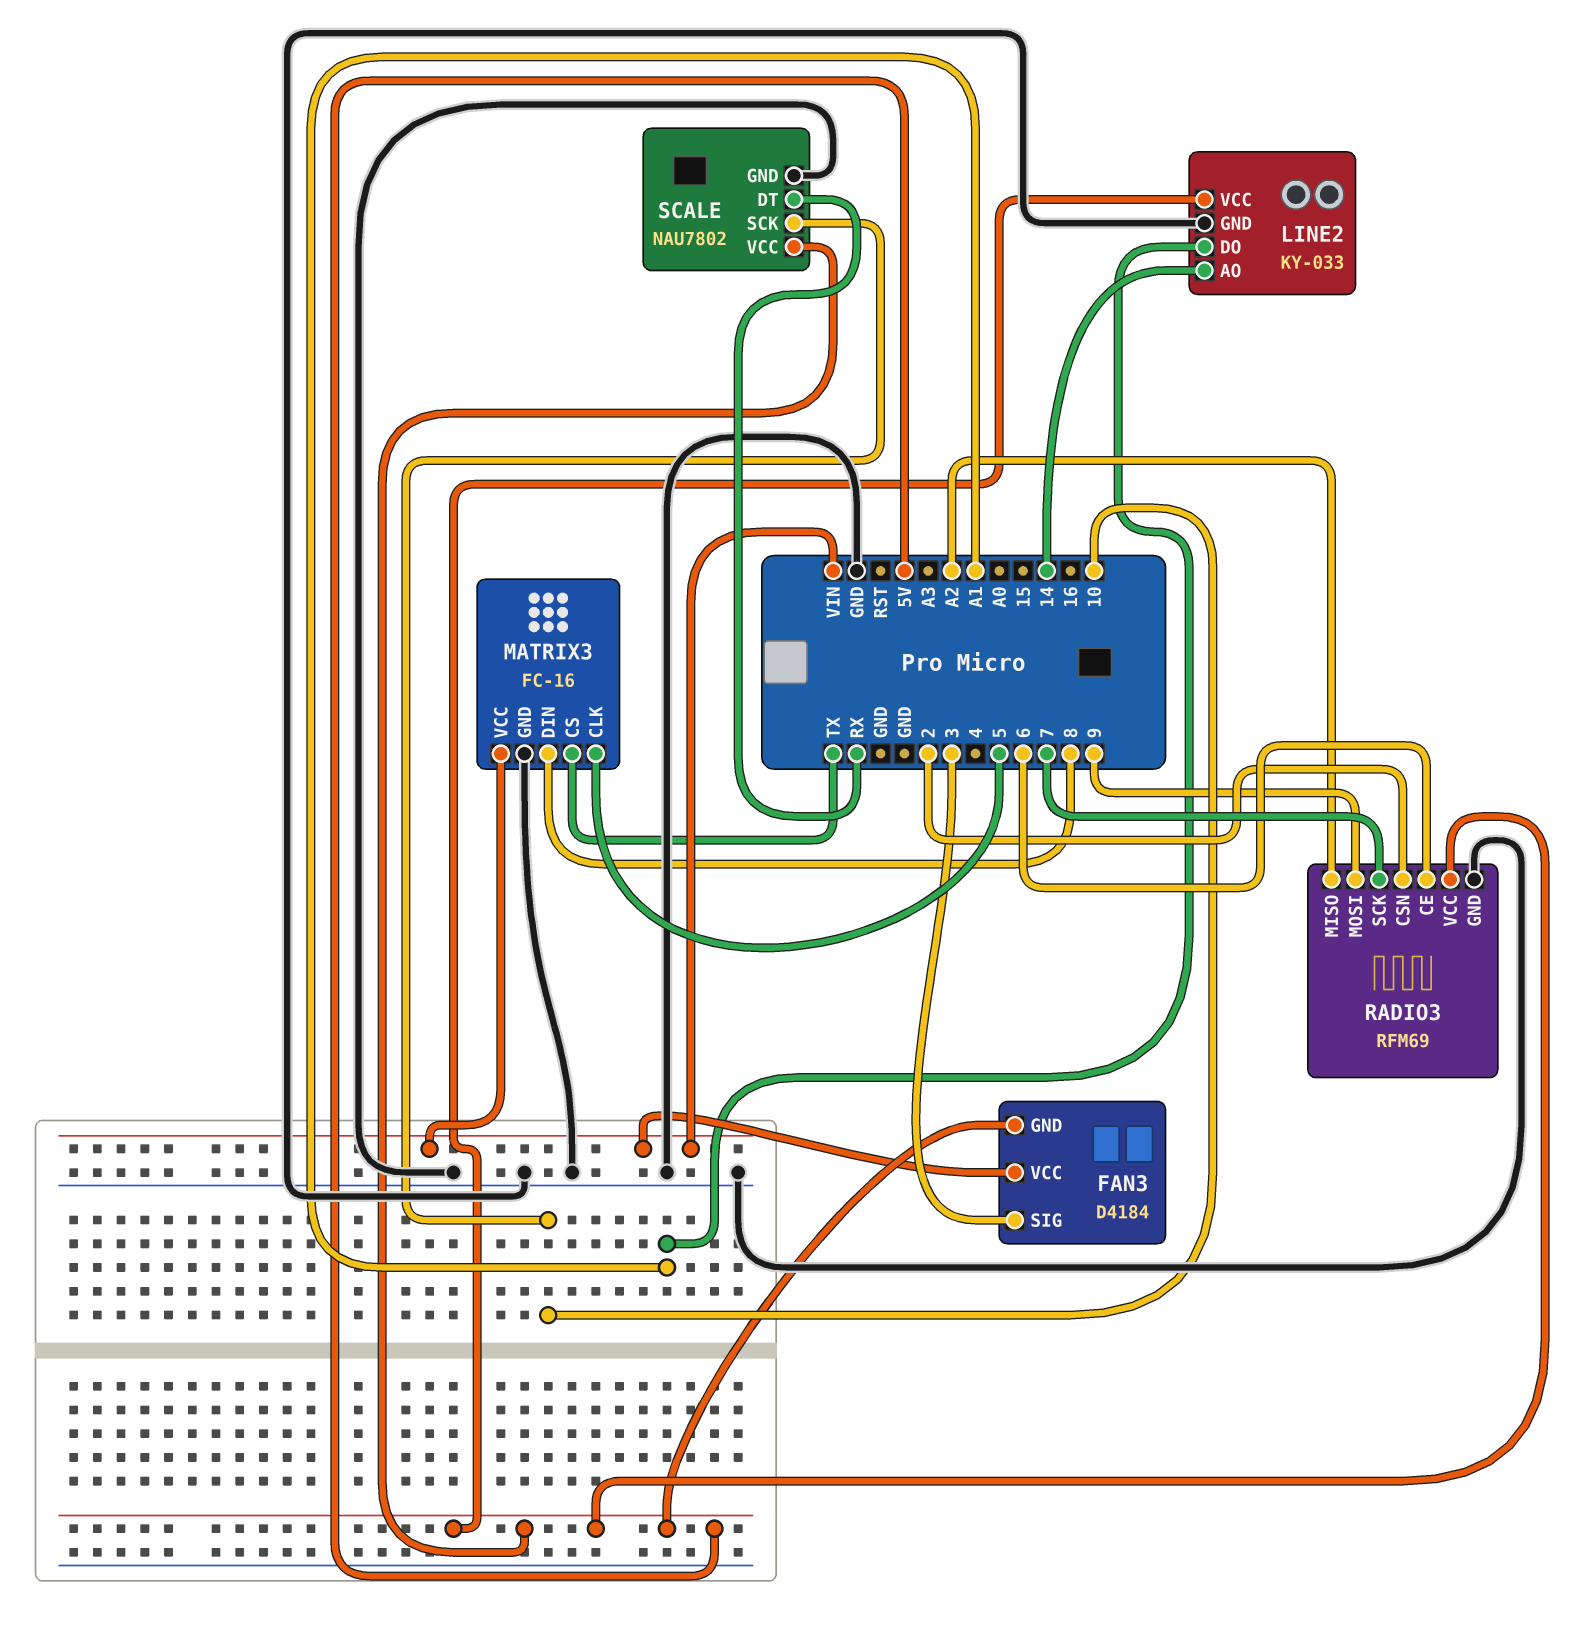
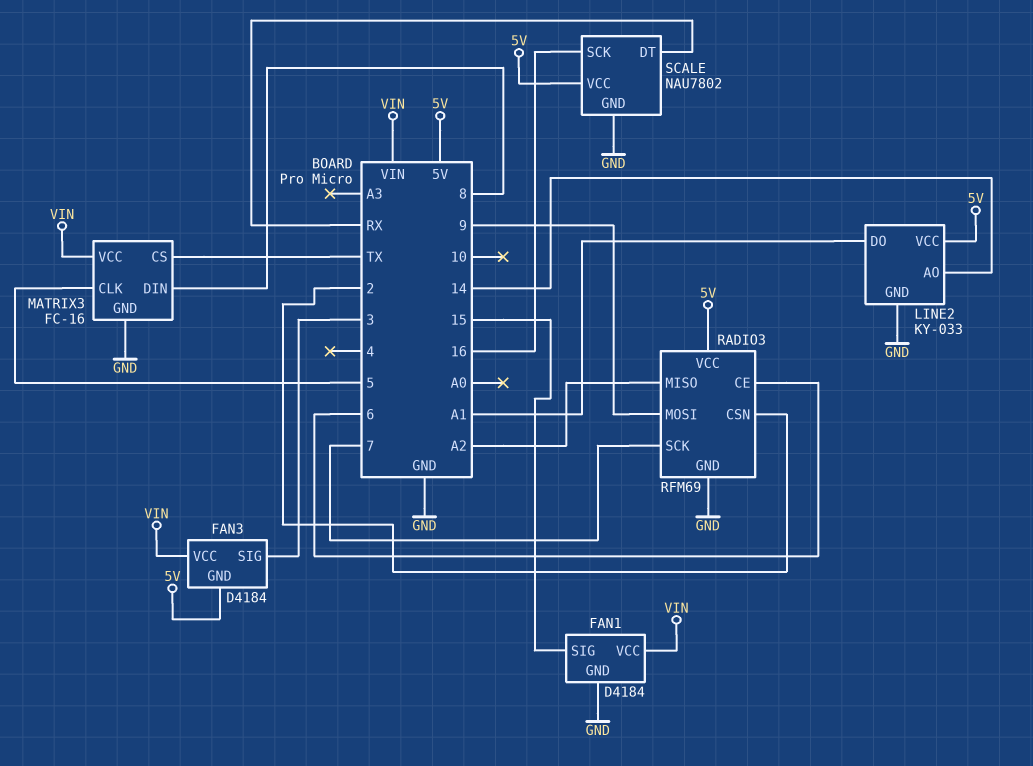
FAN1: none -> D4184
FAN1 pin GND: none -> GND
FAN1 pin SIG: none -> 15
FAN1 pin VCC: none -> VIN
SCALE pin SCK: 10 -> 16

